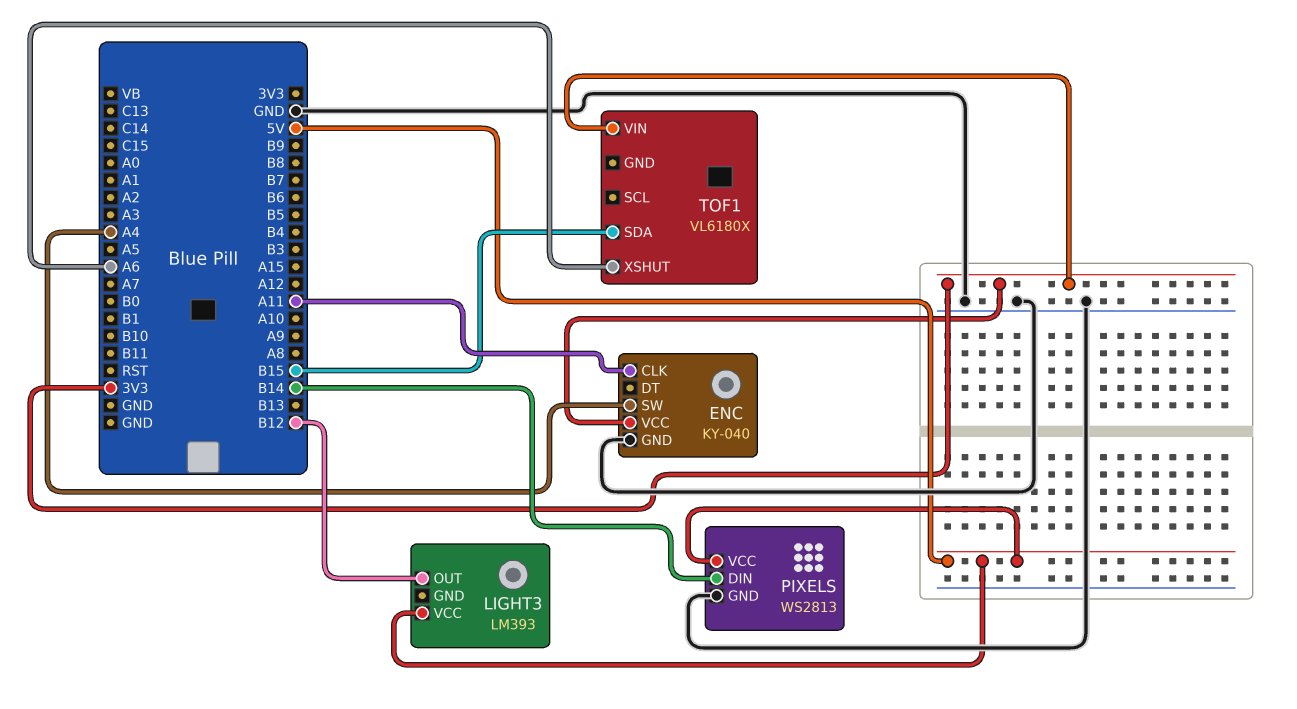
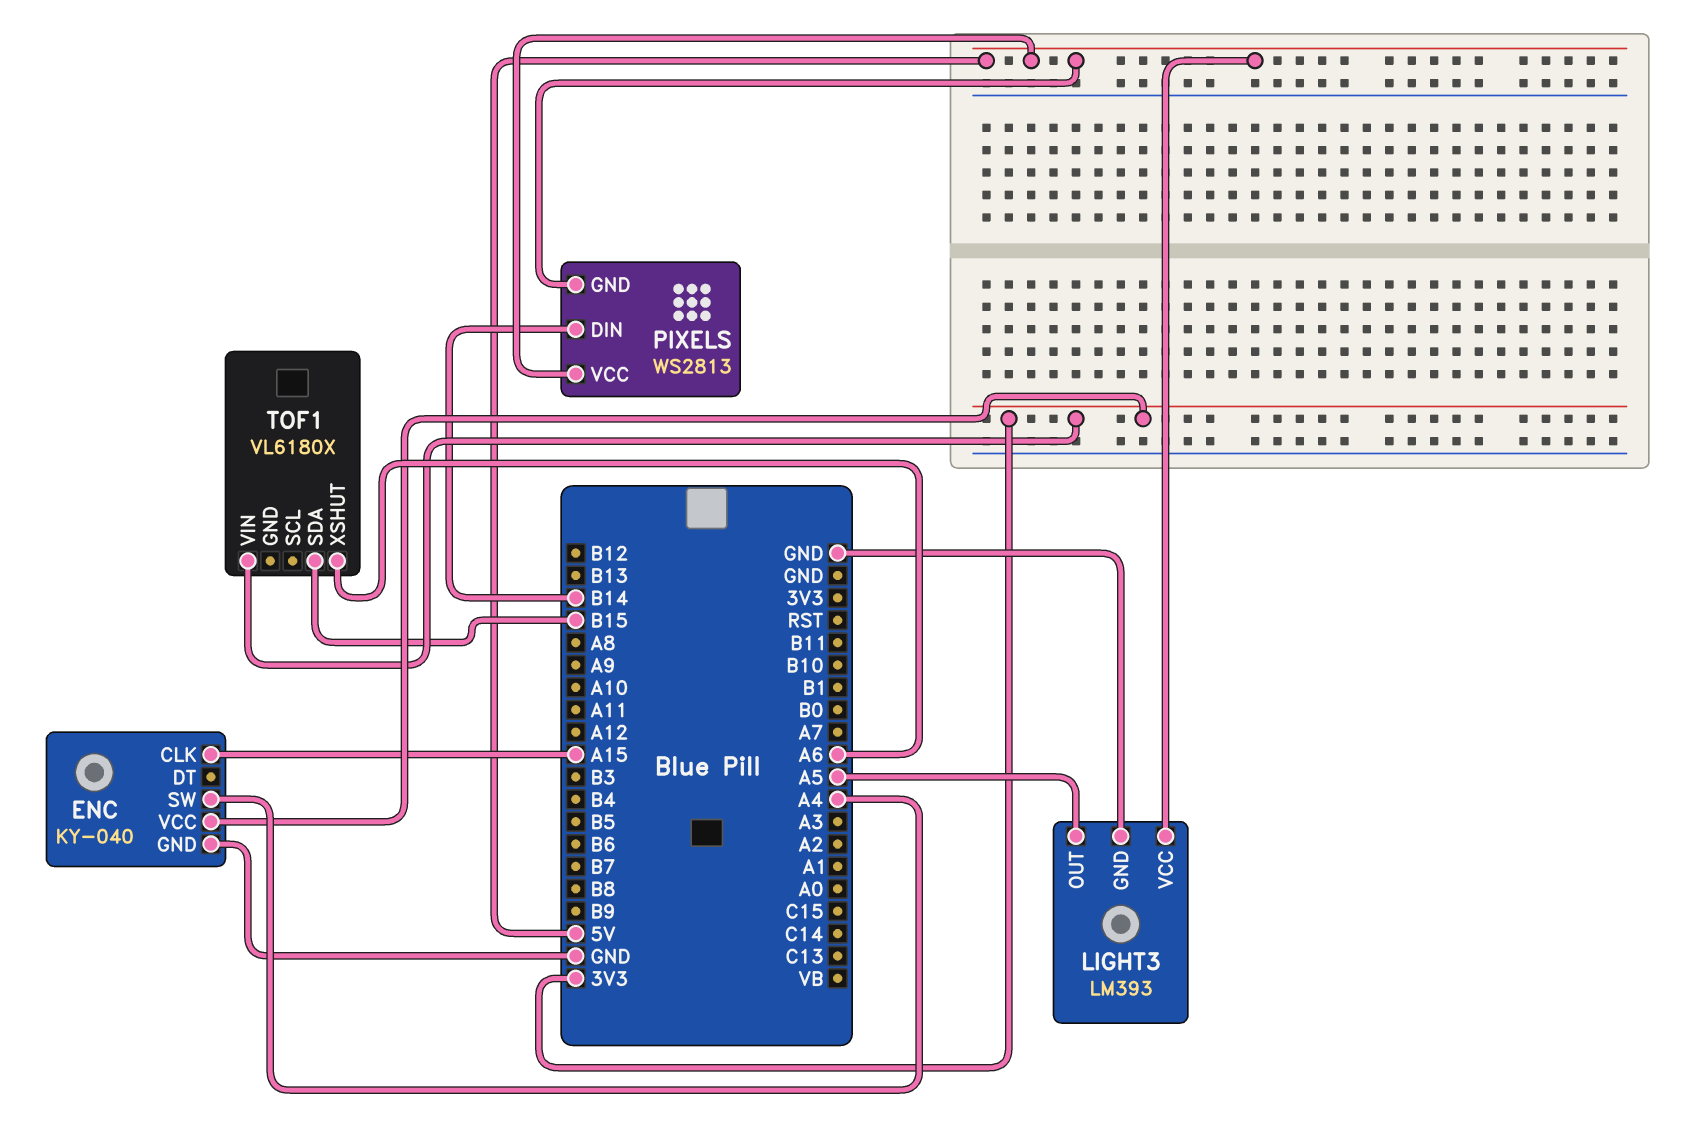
ENC pin CLK: A11 -> A15
LIGHT3 pin GND: none -> GND
LIGHT3 pin OUT: B12 -> A5
PIXELS pin GND: GND -> 5V

